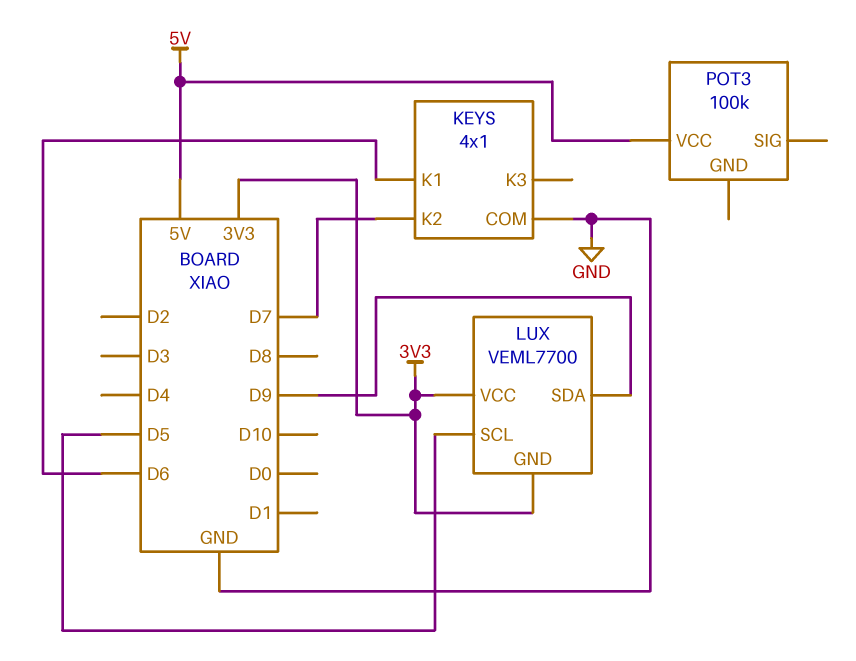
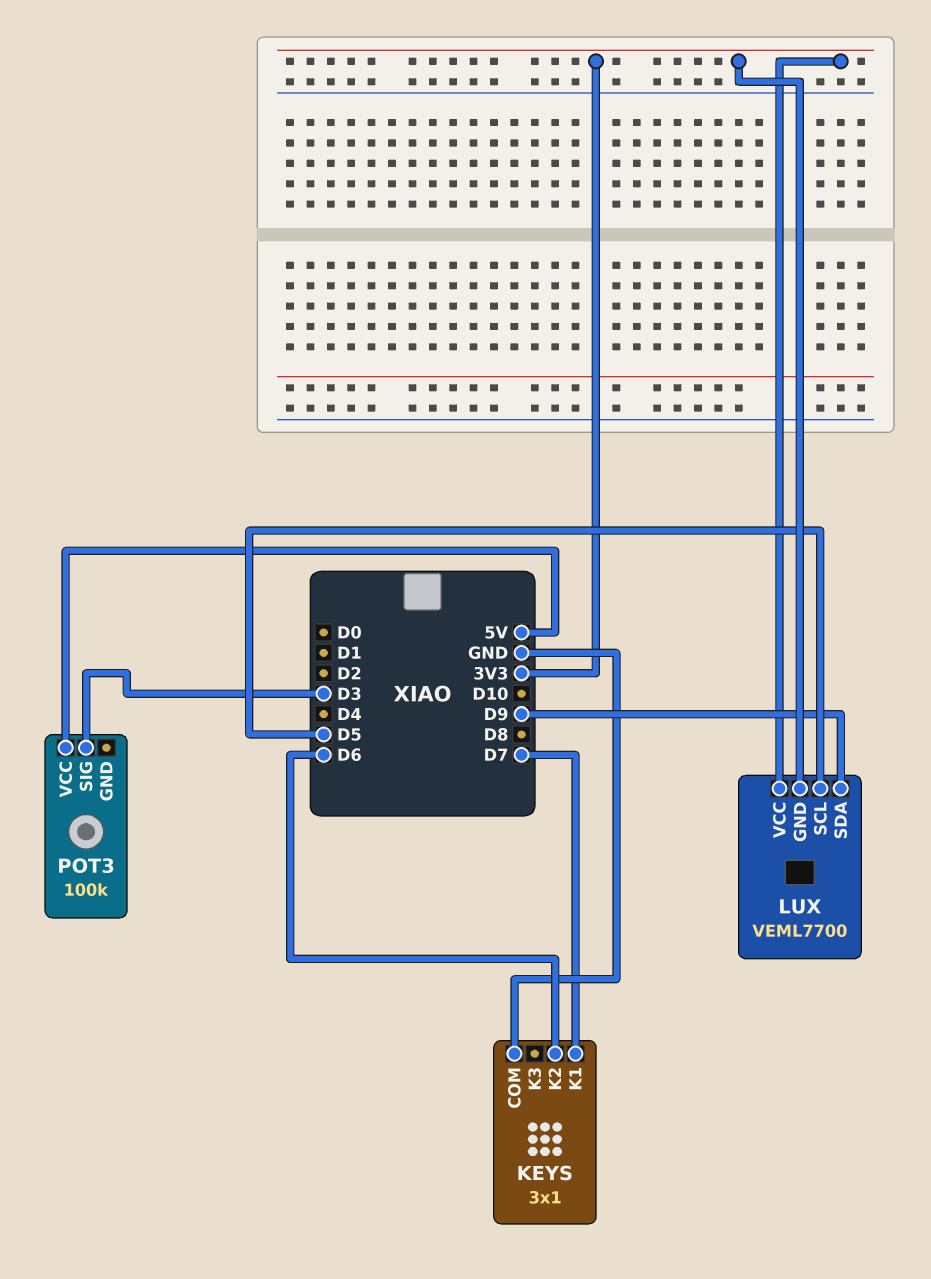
KEYS: 4x1 -> 3x1
KEYS pin K1: D6 -> D7
KEYS pin K2: D7 -> D6
POT3 pin SIG: none -> D3

